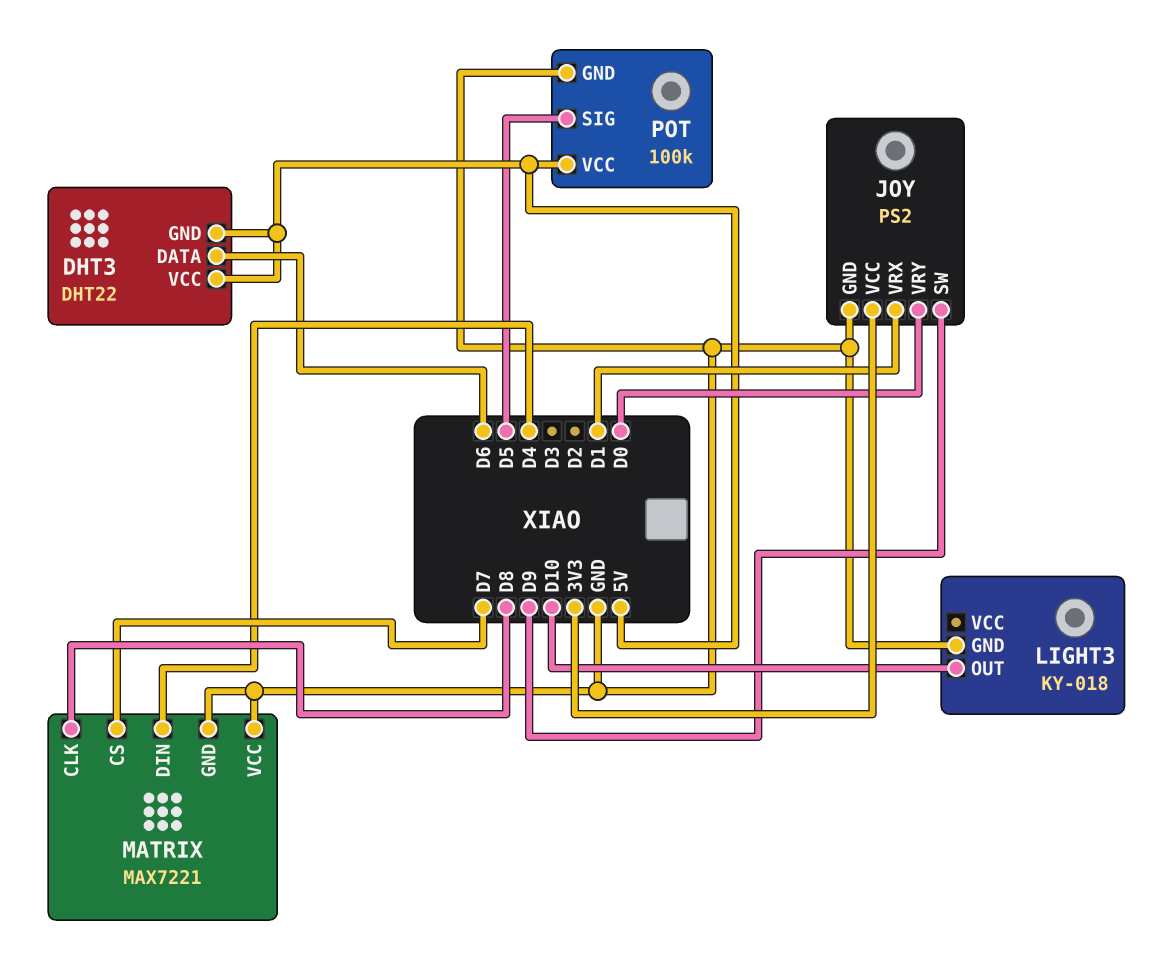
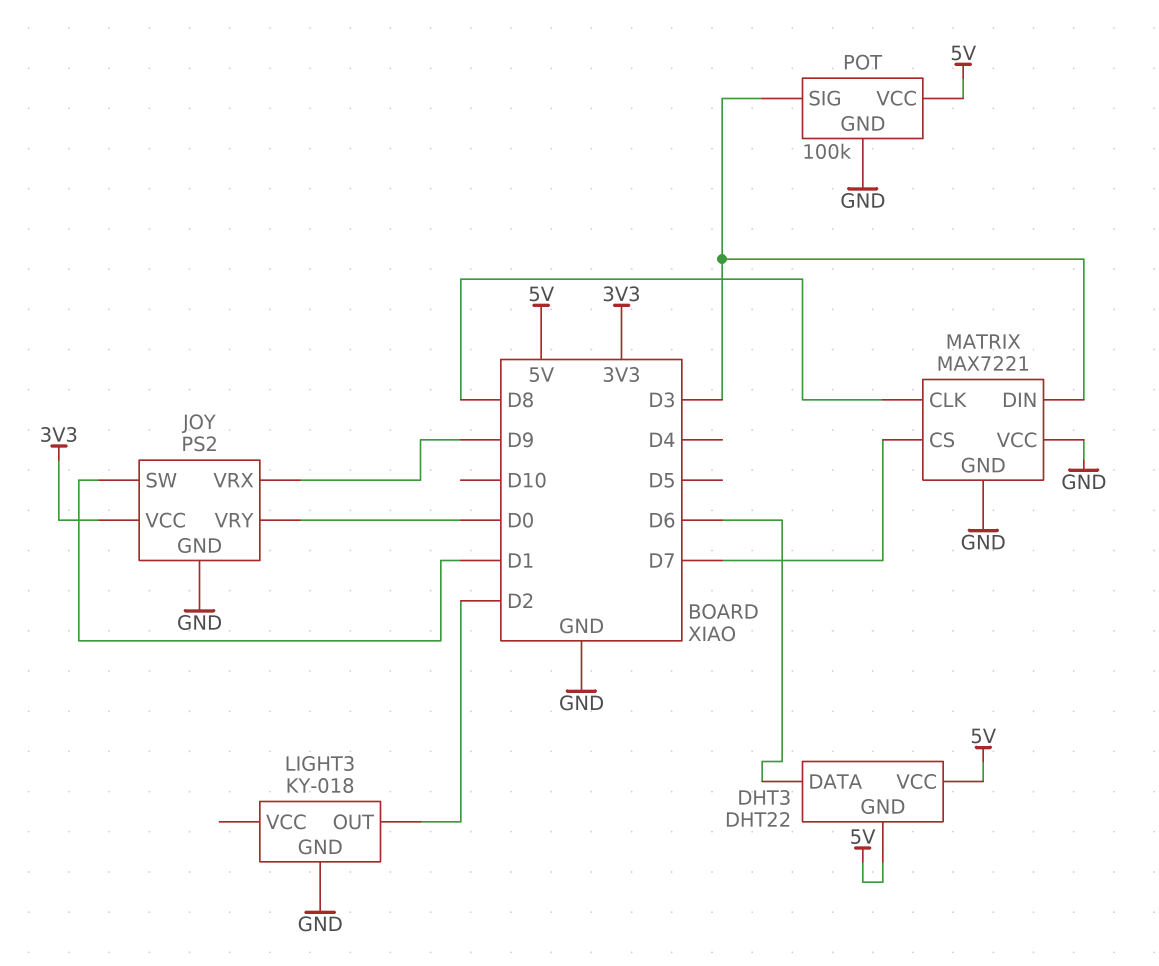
JOY pin SW: D9 -> D1
JOY pin VRX: D1 -> D9
LIGHT3 pin OUT: D10 -> D2
MATRIX pin DIN: D4 -> D3
POT pin SIG: D5 -> D3

